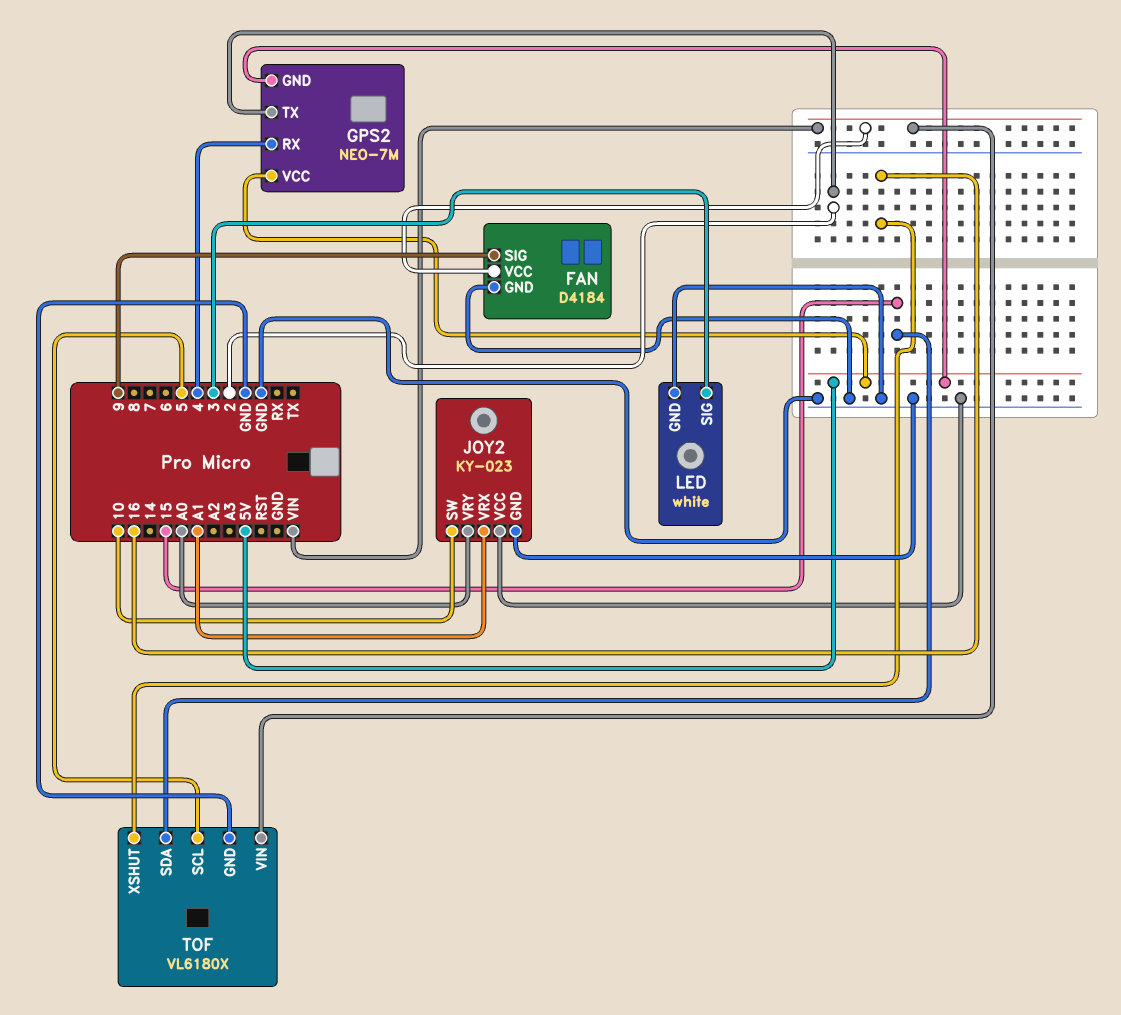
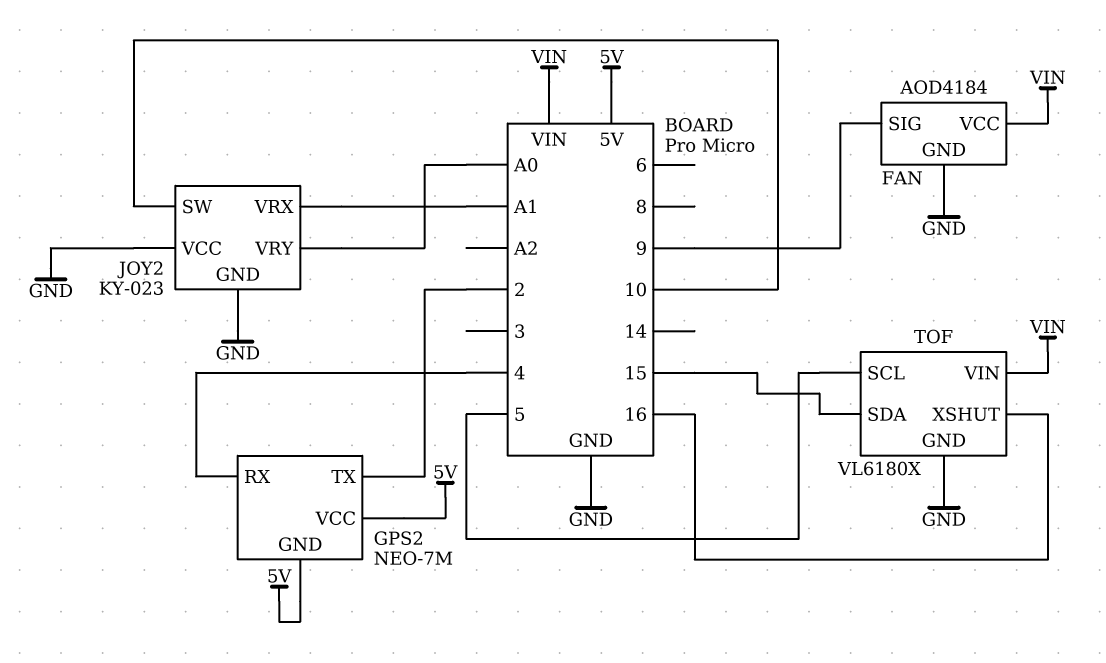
FAN: D4184 -> AOD4184
LED: white -> none
LED pin GND: GND -> none
LED pin SIG: 3 -> none

